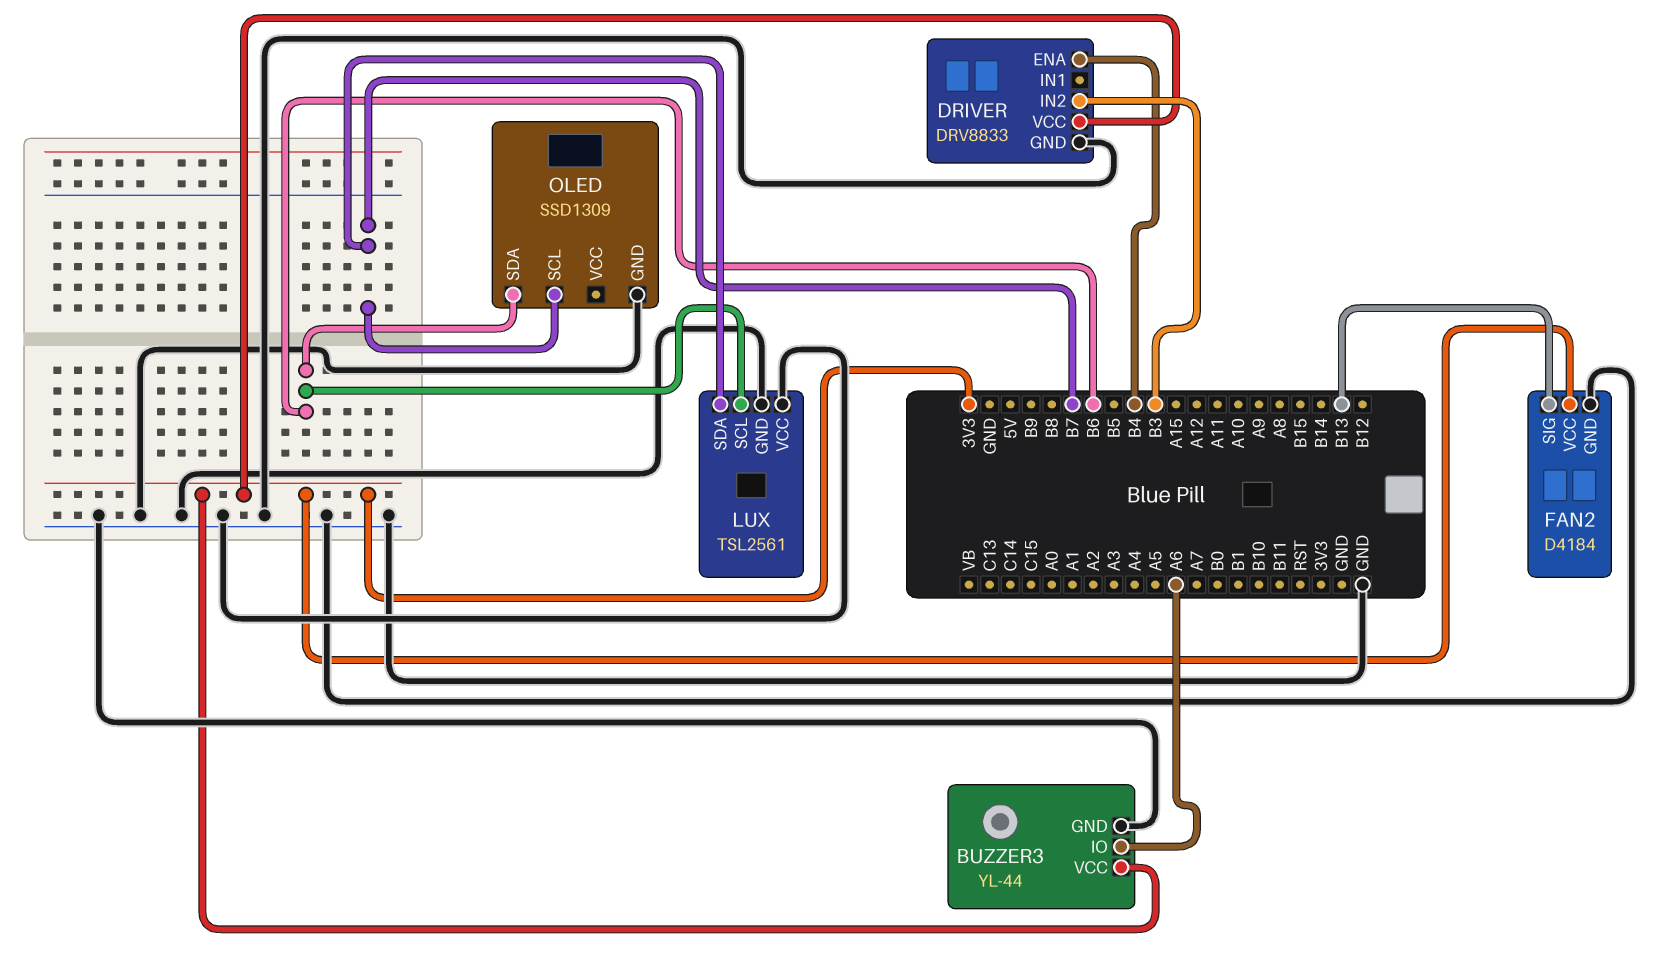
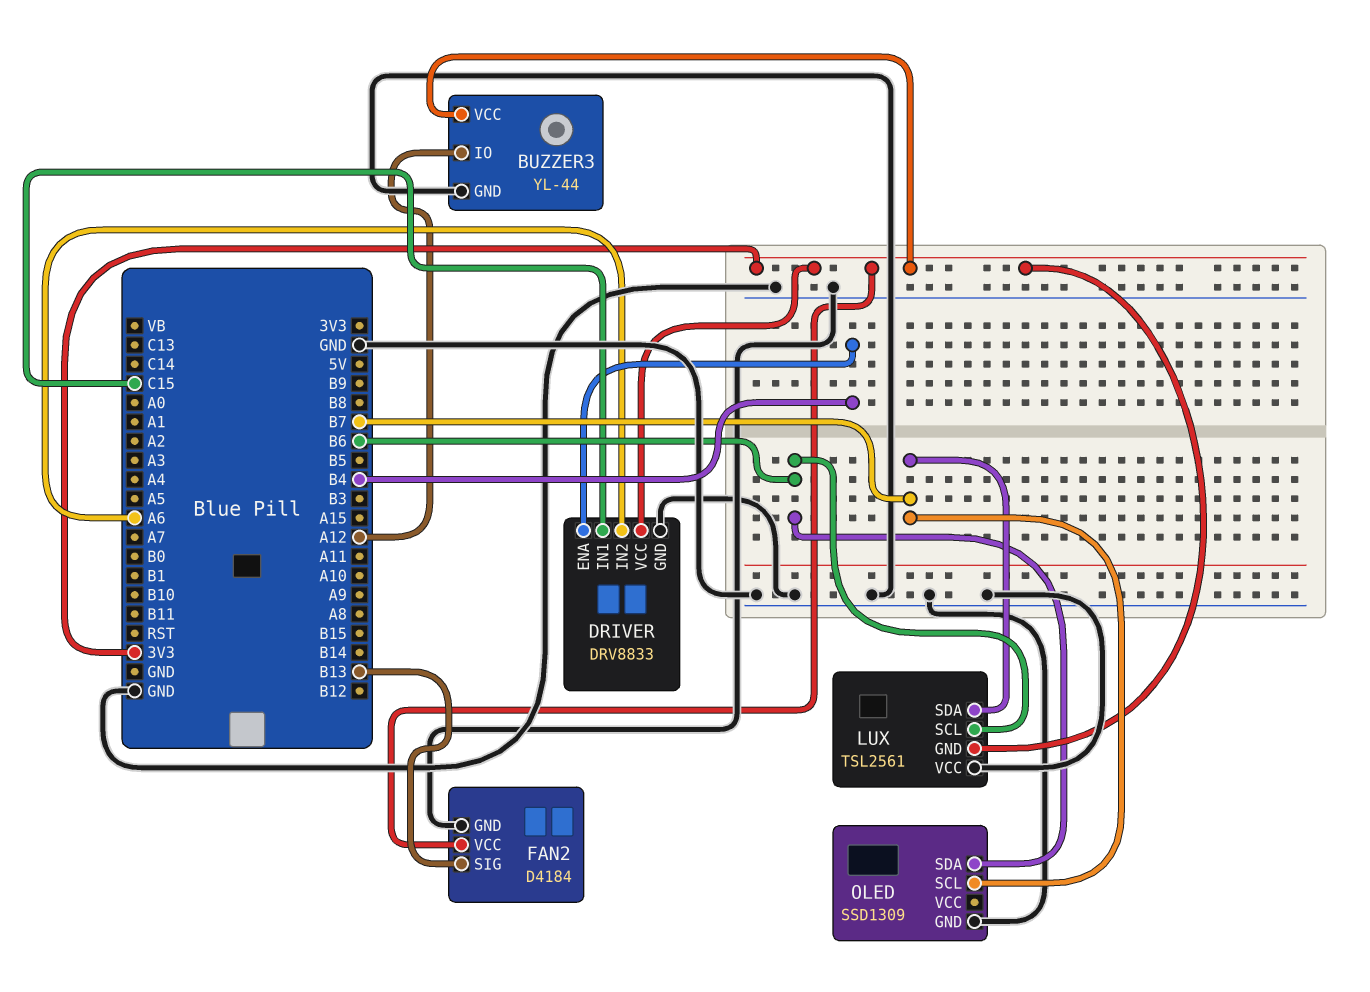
BUZZER3 pin IO: A6 -> A12
DRIVER pin IN1: none -> C15
DRIVER pin IN2: B3 -> A6
LUX pin GND: GND -> 3V3

